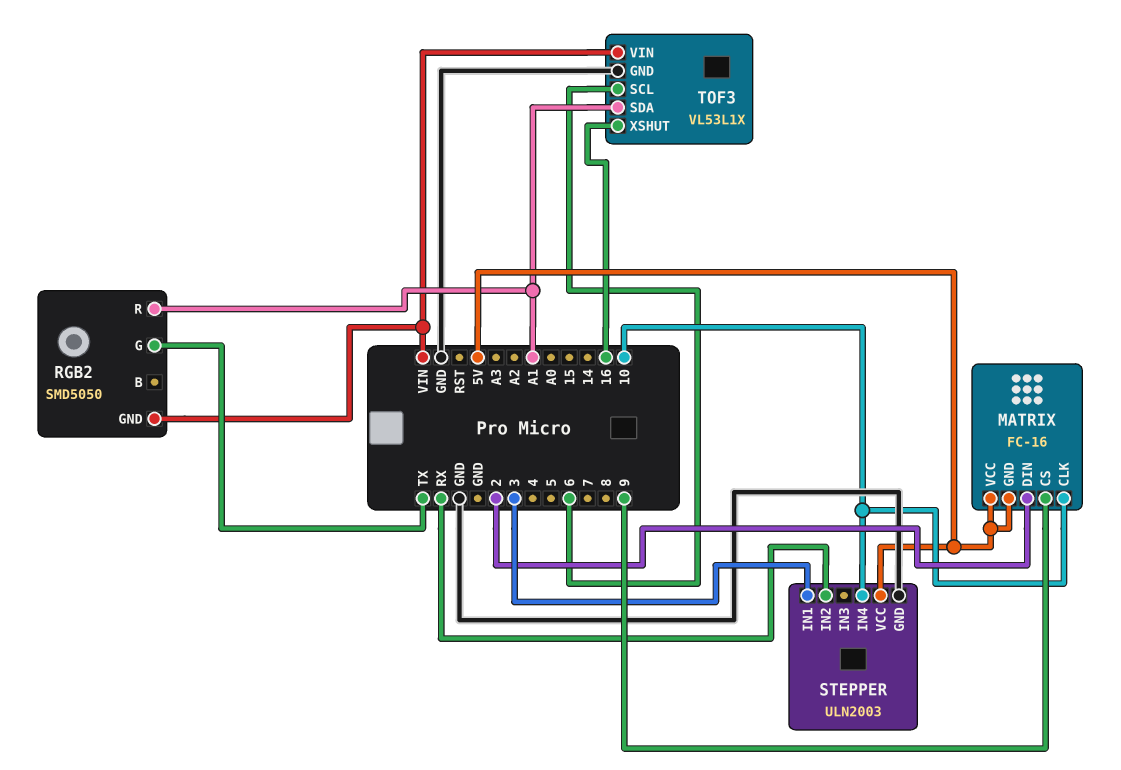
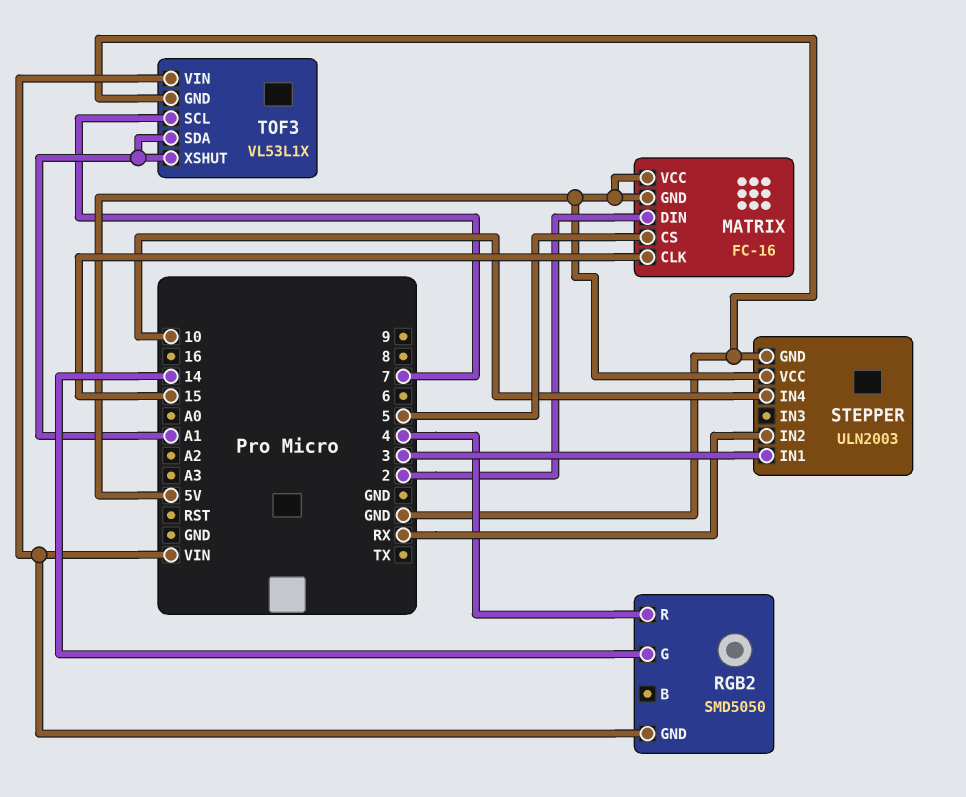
MATRIX pin CLK: 10 -> 15
MATRIX pin CS: 9 -> 5
RGB2 pin G: TX -> 14
RGB2 pin R: A1 -> 4
TOF3 pin SCL: 6 -> 7
TOF3 pin XSHUT: 16 -> A1

